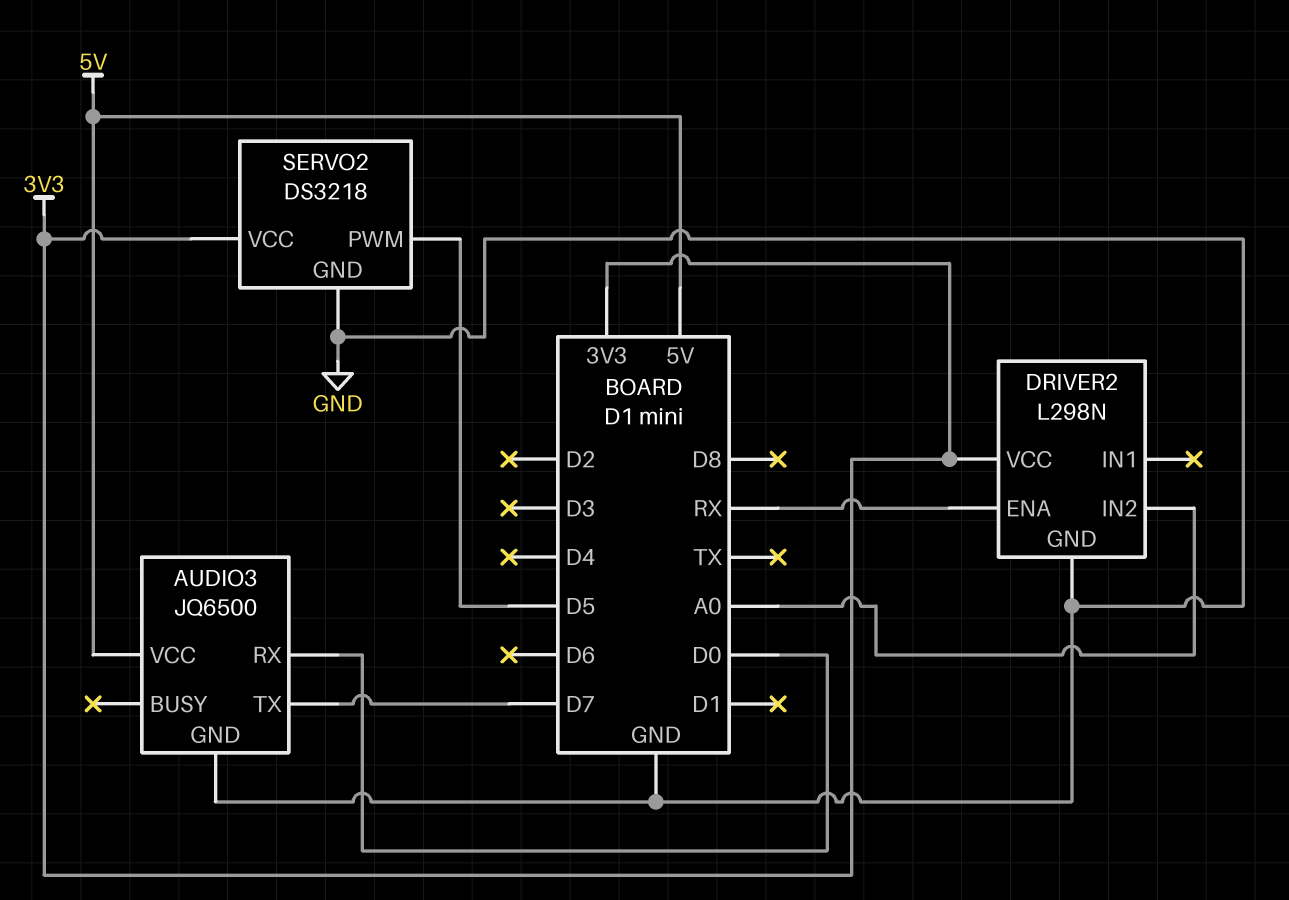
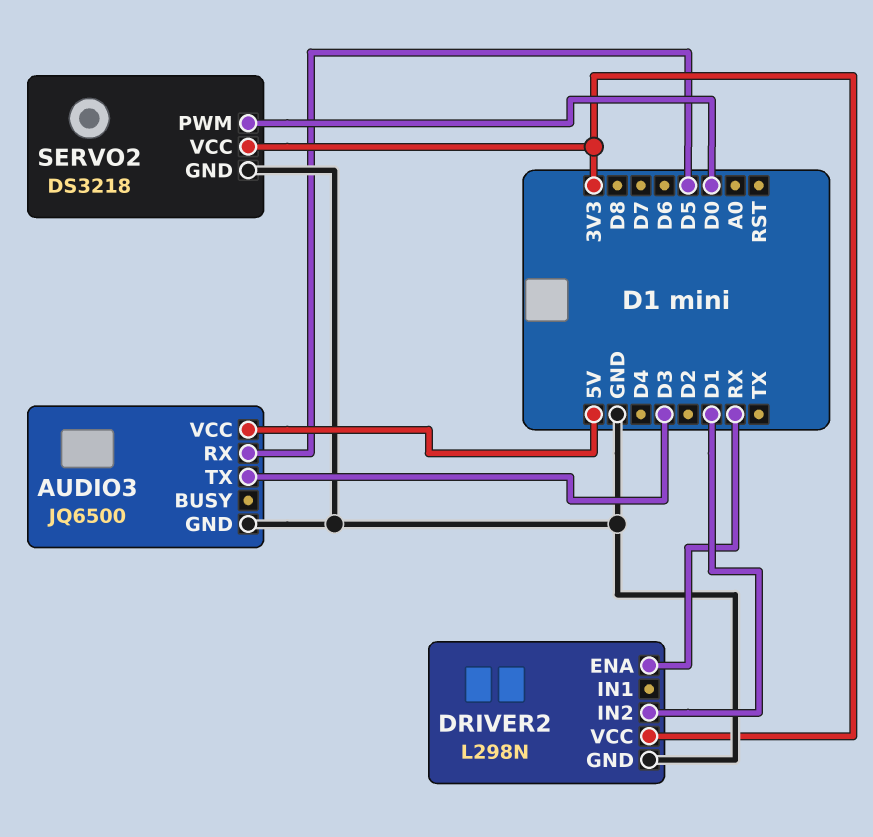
AUDIO3 pin RX: D0 -> D5
AUDIO3 pin TX: D7 -> D3
DRIVER2 pin IN2: A0 -> D1
SERVO2 pin PWM: D5 -> D0

